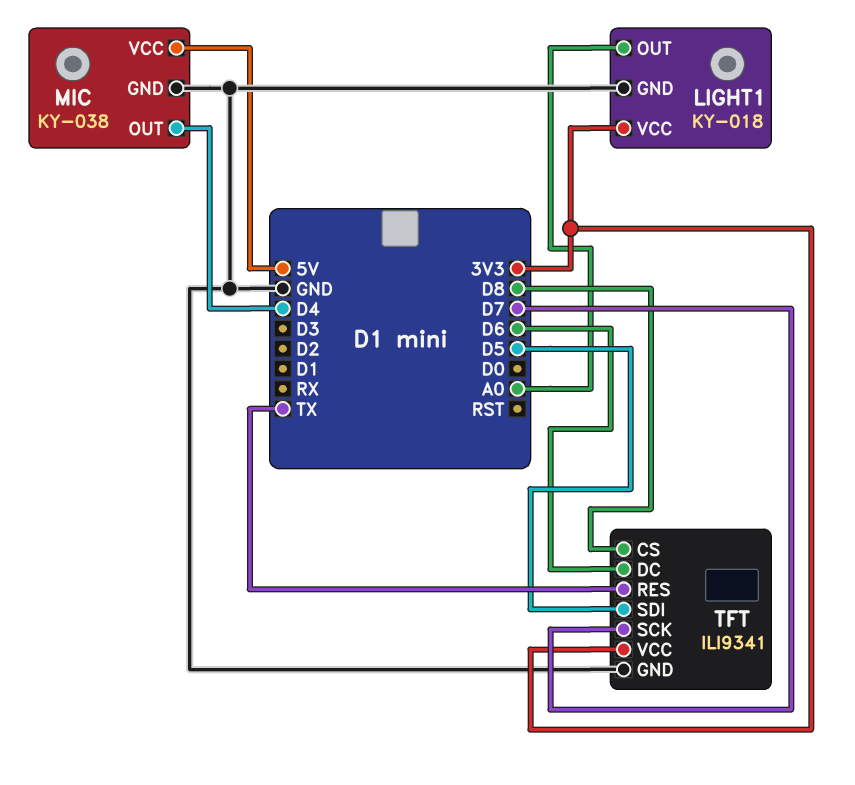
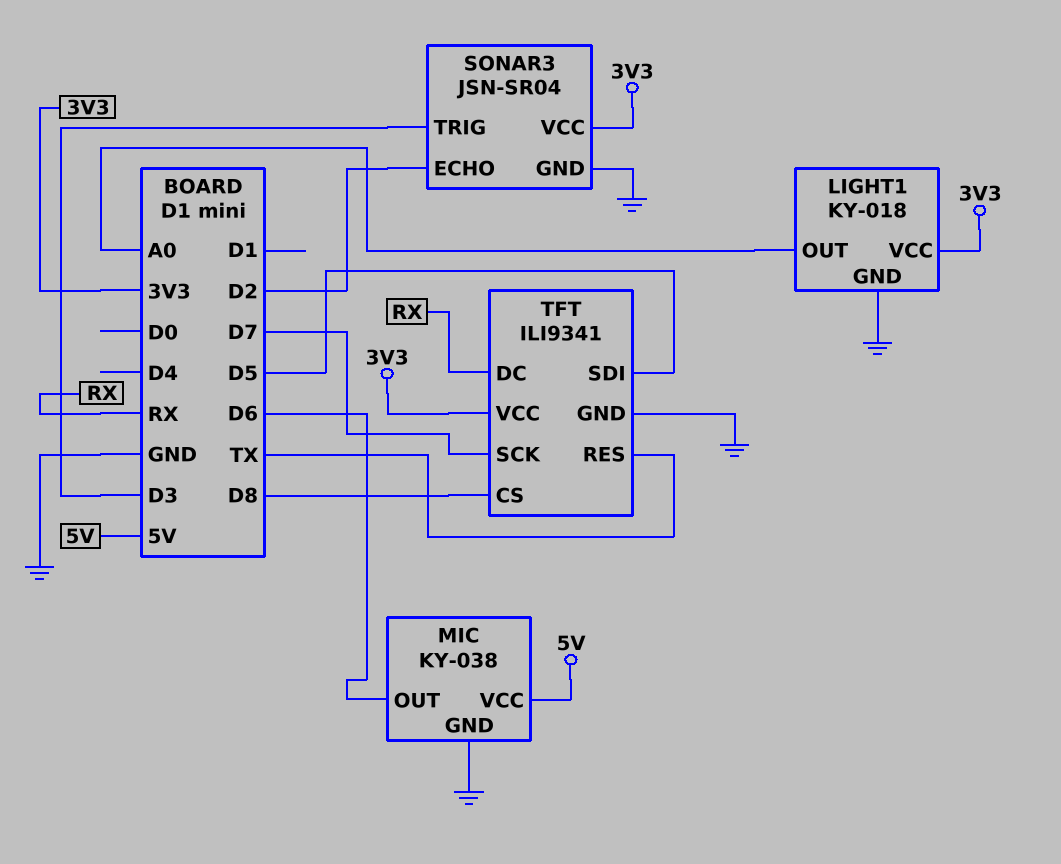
MIC pin OUT: D4 -> D6
SONAR3: none -> JSN-SR04
SONAR3 pin ECHO: none -> D2
SONAR3 pin GND: none -> GND
SONAR3 pin TRIG: none -> D3
SONAR3 pin VCC: none -> 3V3
TFT pin DC: D6 -> RX

